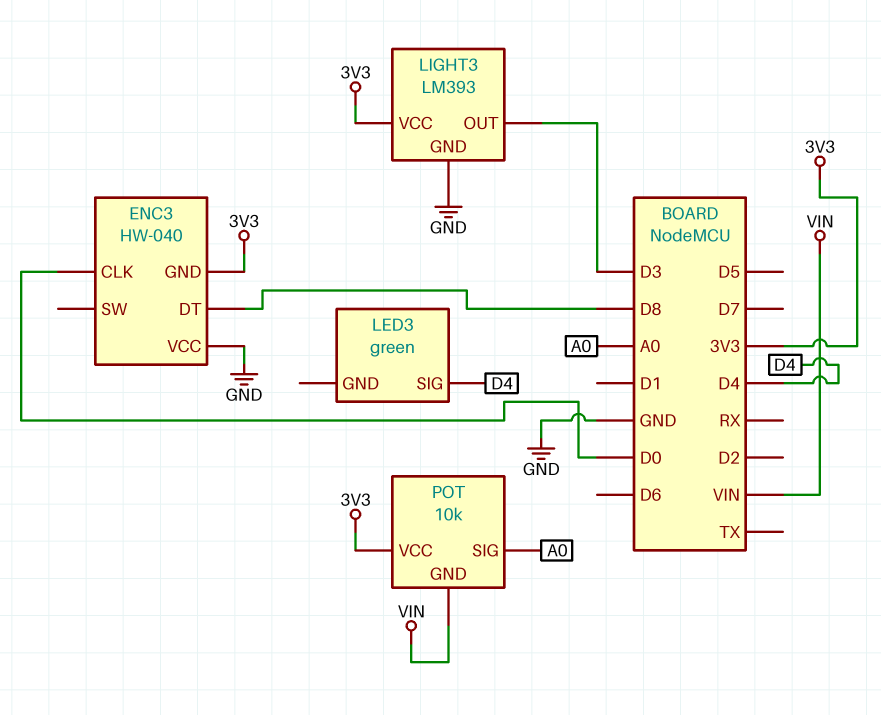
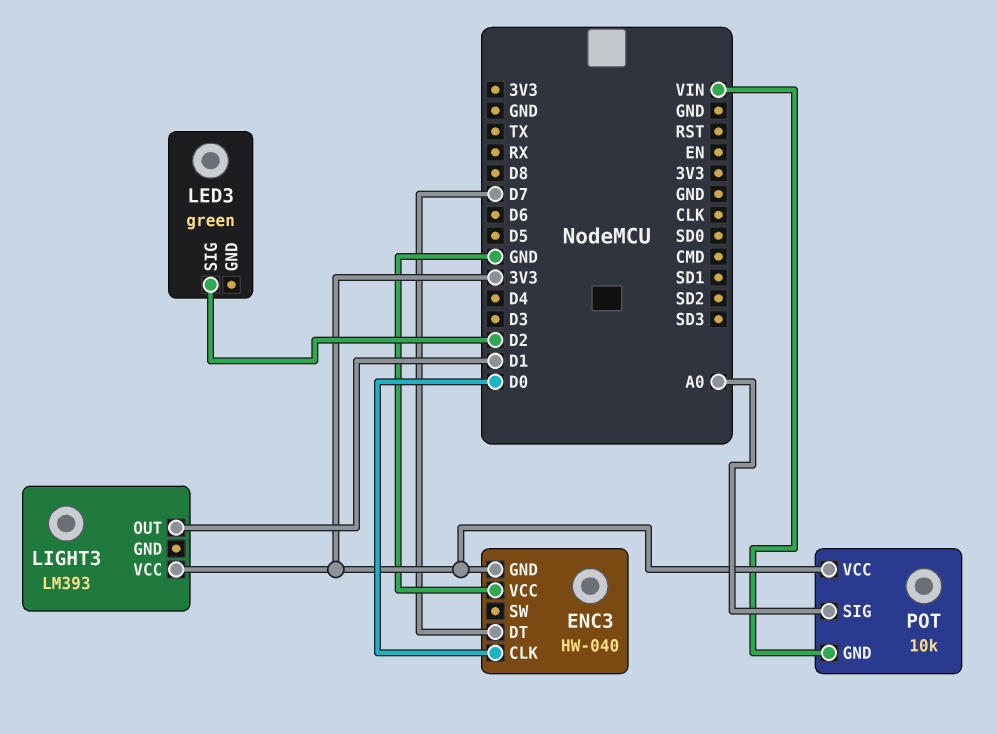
ENC3 pin DT: D8 -> D7
LED3 pin SIG: D4 -> D2
LIGHT3 pin GND: GND -> none
LIGHT3 pin OUT: D3 -> D1

